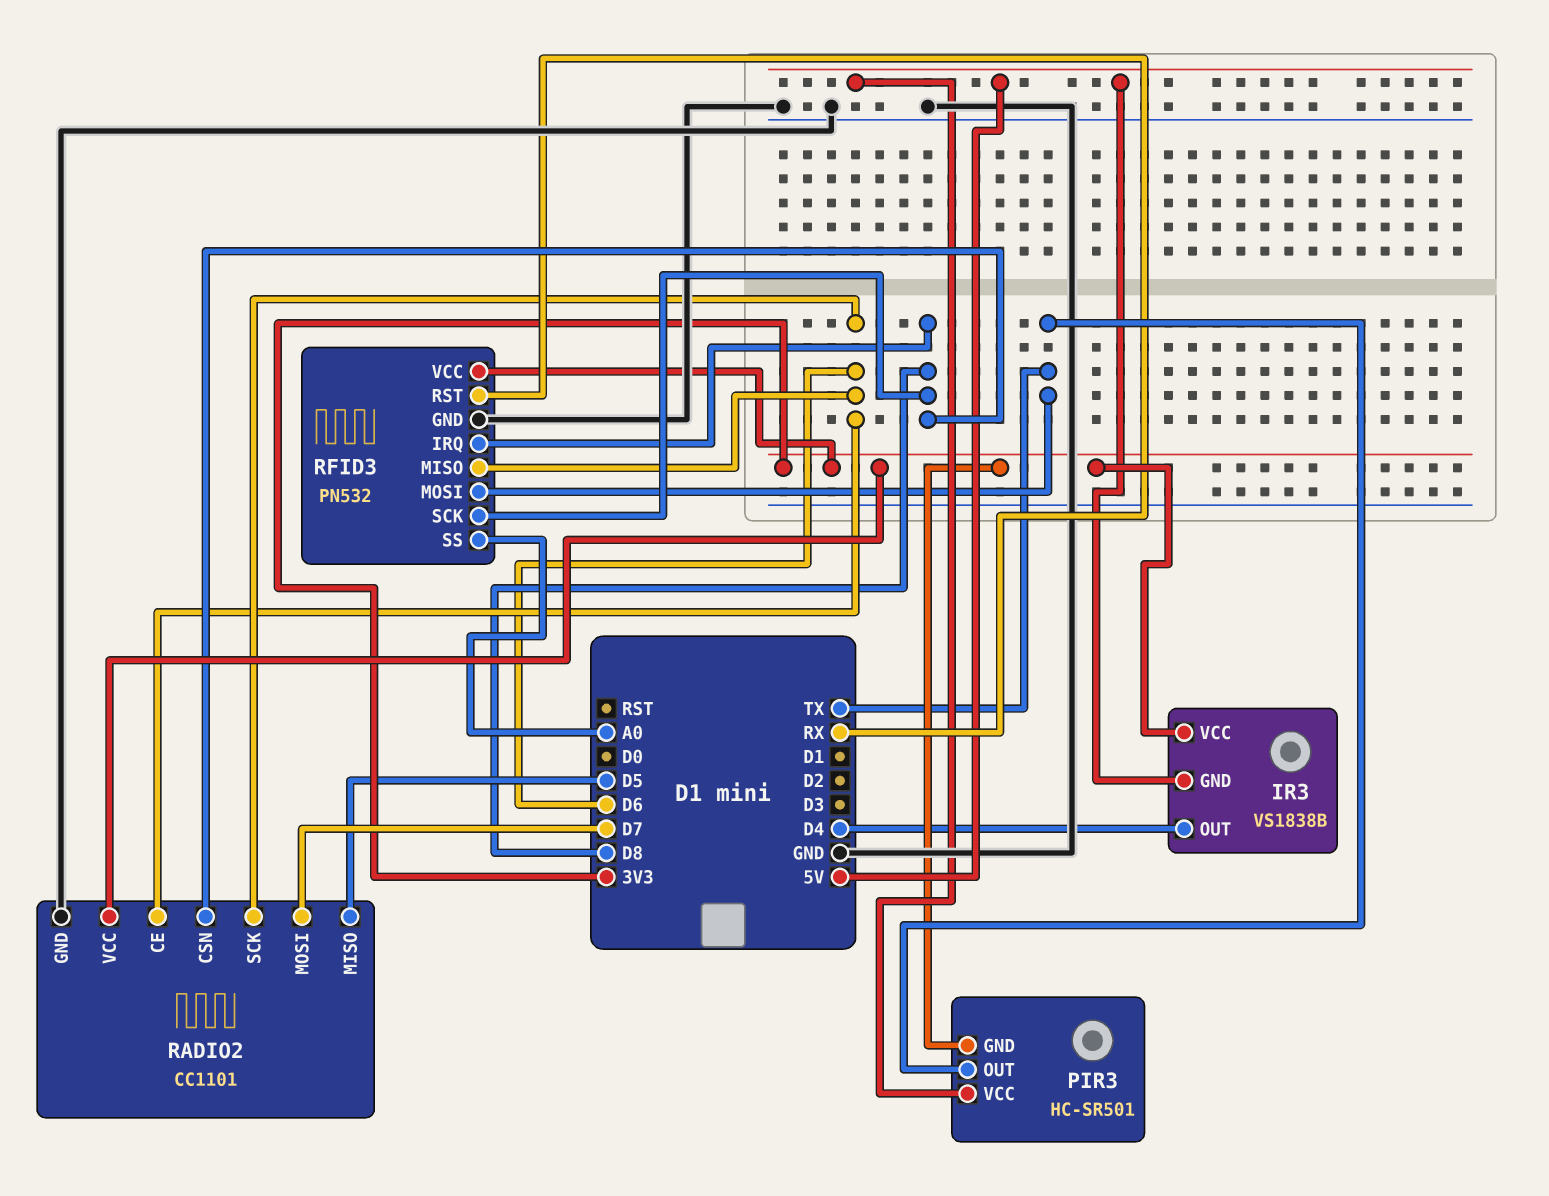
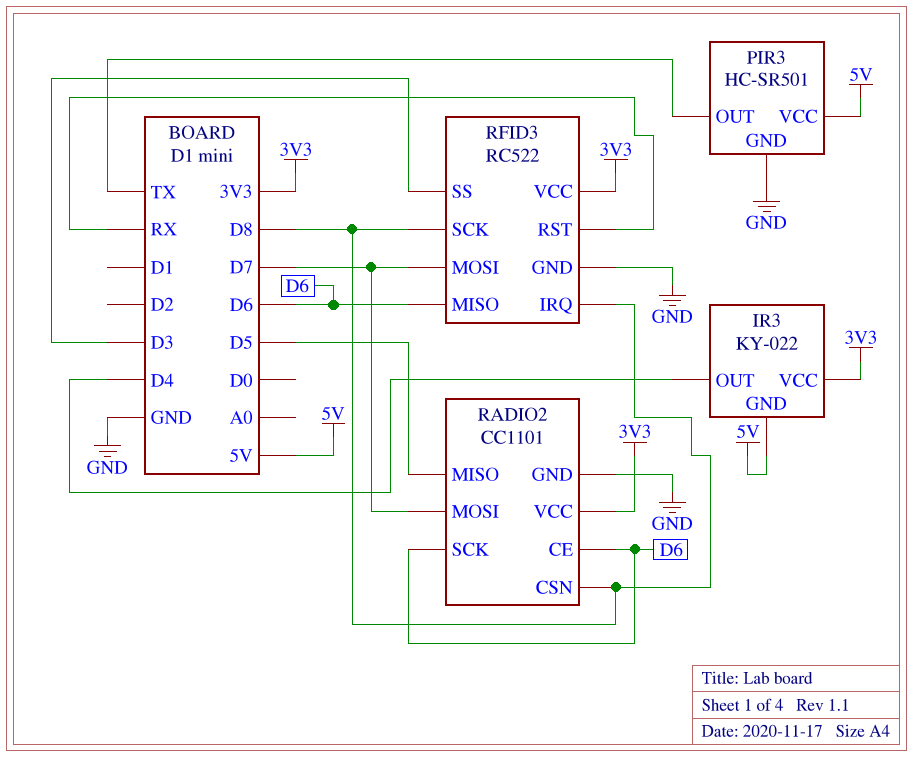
IR3: VS1838B -> KY-022
PIR3 pin GND: 3V3 -> GND
RFID3: PN532 -> RC522
RFID3 pin MOSI: TX -> D7
RFID3 pin SS: A0 -> D3

